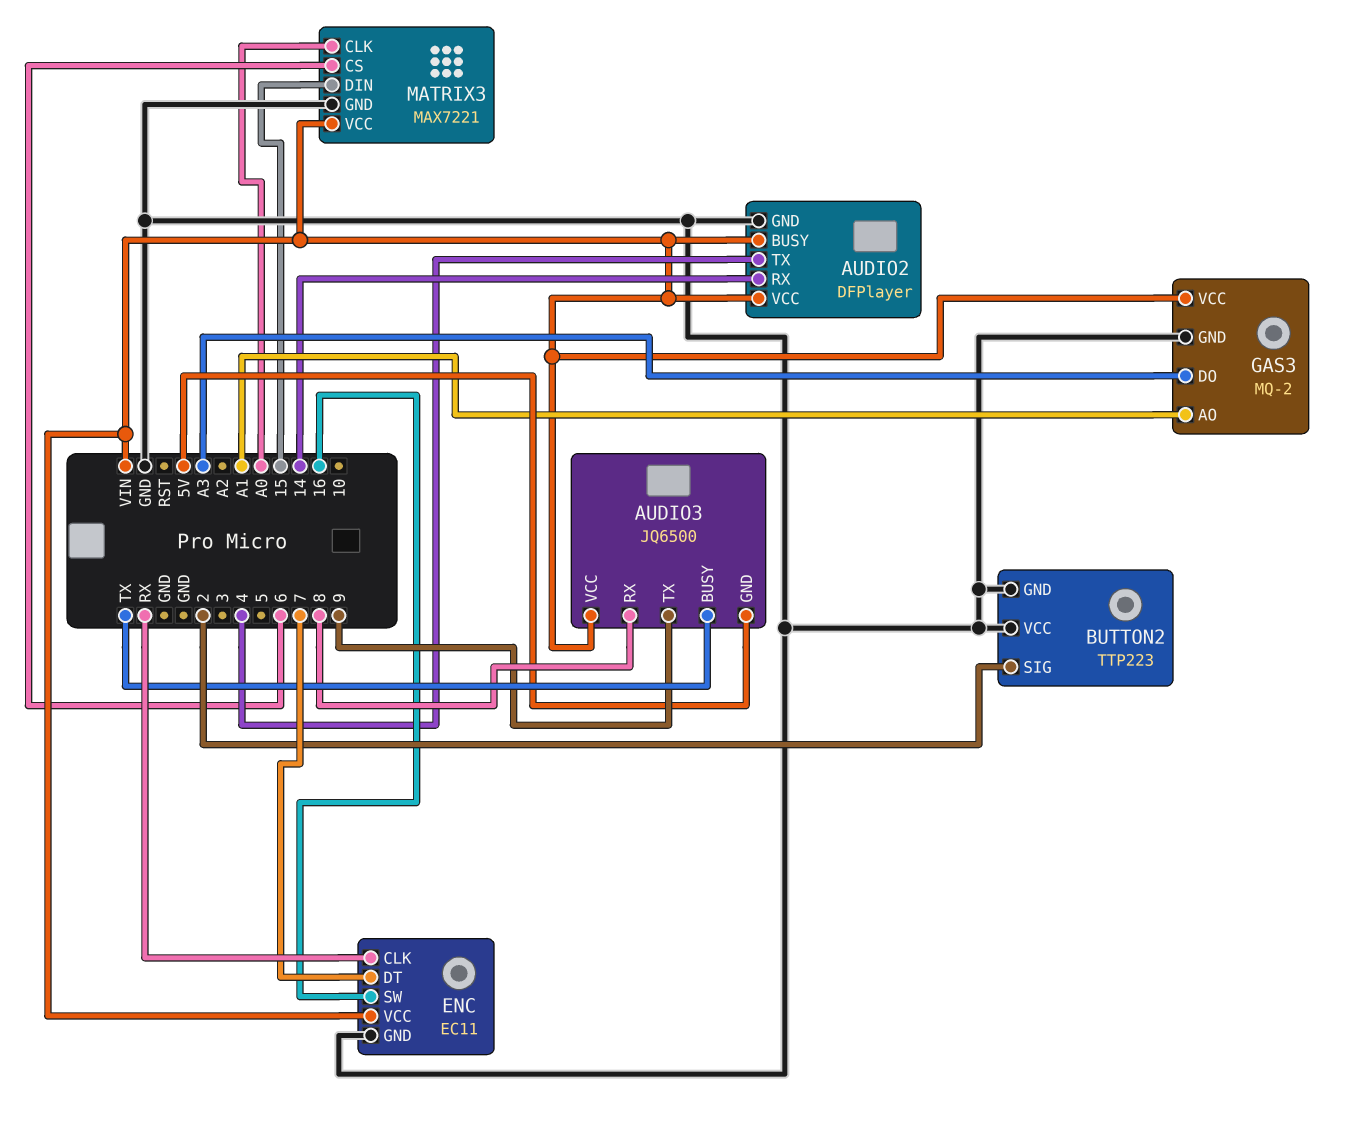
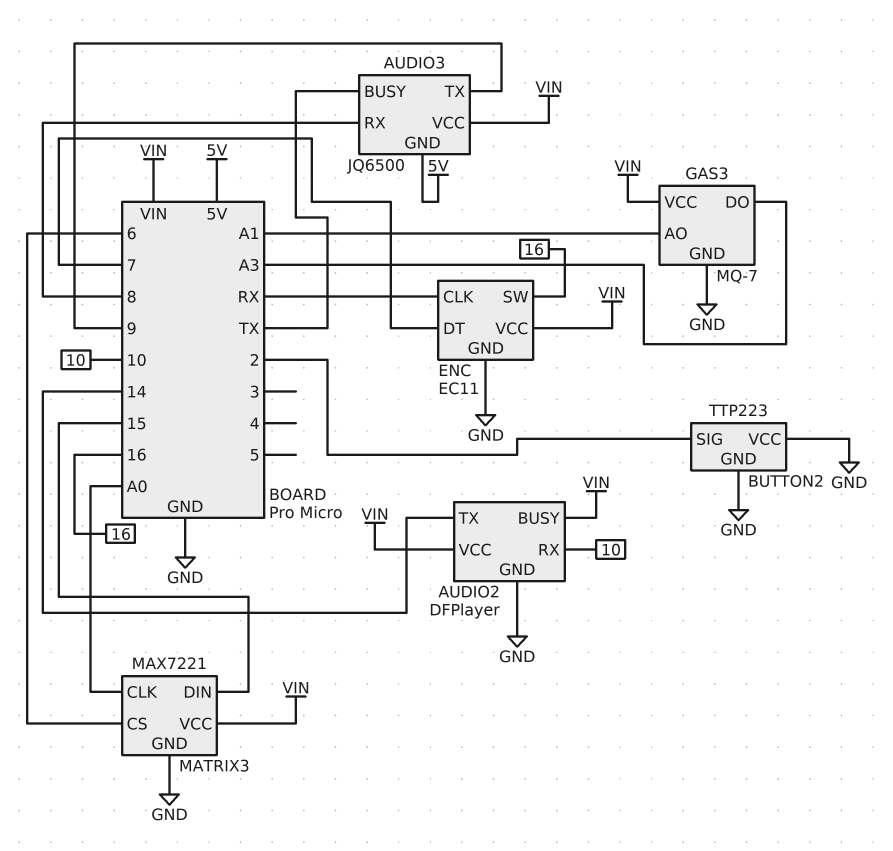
AUDIO2 pin RX: 14 -> 10
AUDIO2 pin TX: 4 -> 14
GAS3: MQ-2 -> MQ-7

